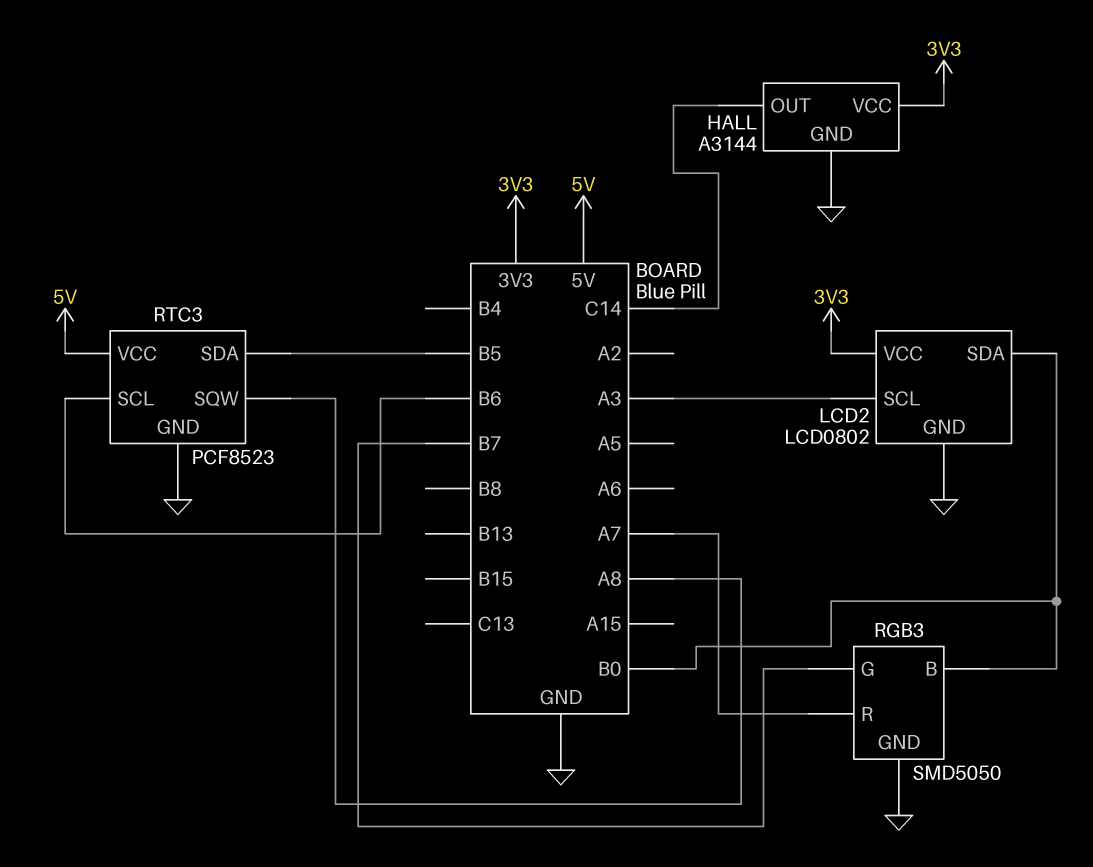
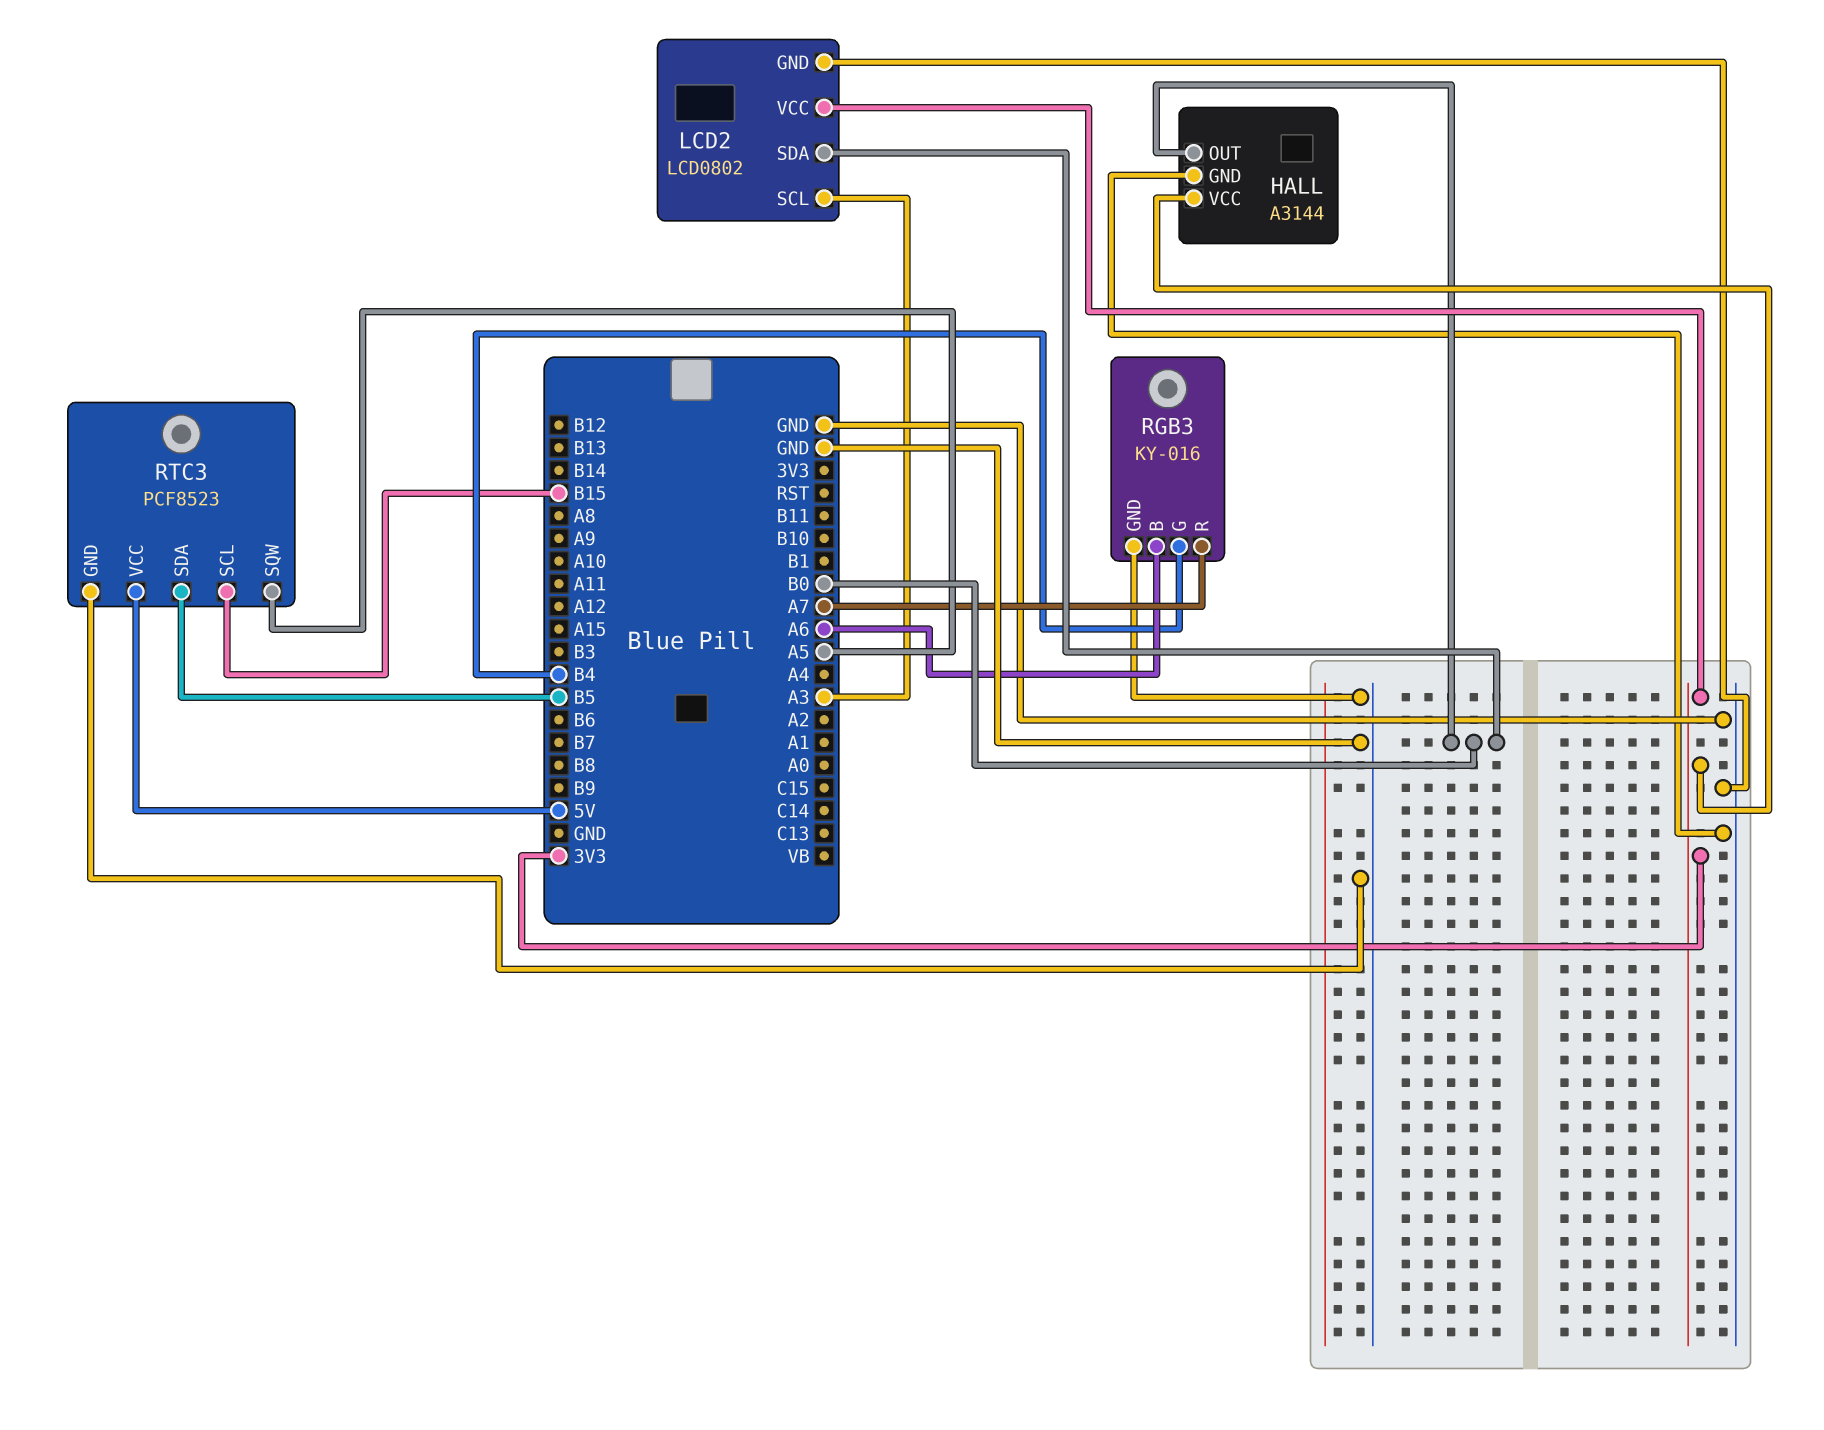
HALL pin OUT: C14 -> B0
RGB3: SMD5050 -> KY-016
RGB3 pin B: B0 -> A6
RGB3 pin G: B7 -> B4
RTC3 pin SCL: B6 -> B15
RTC3 pin SQW: A8 -> A5

